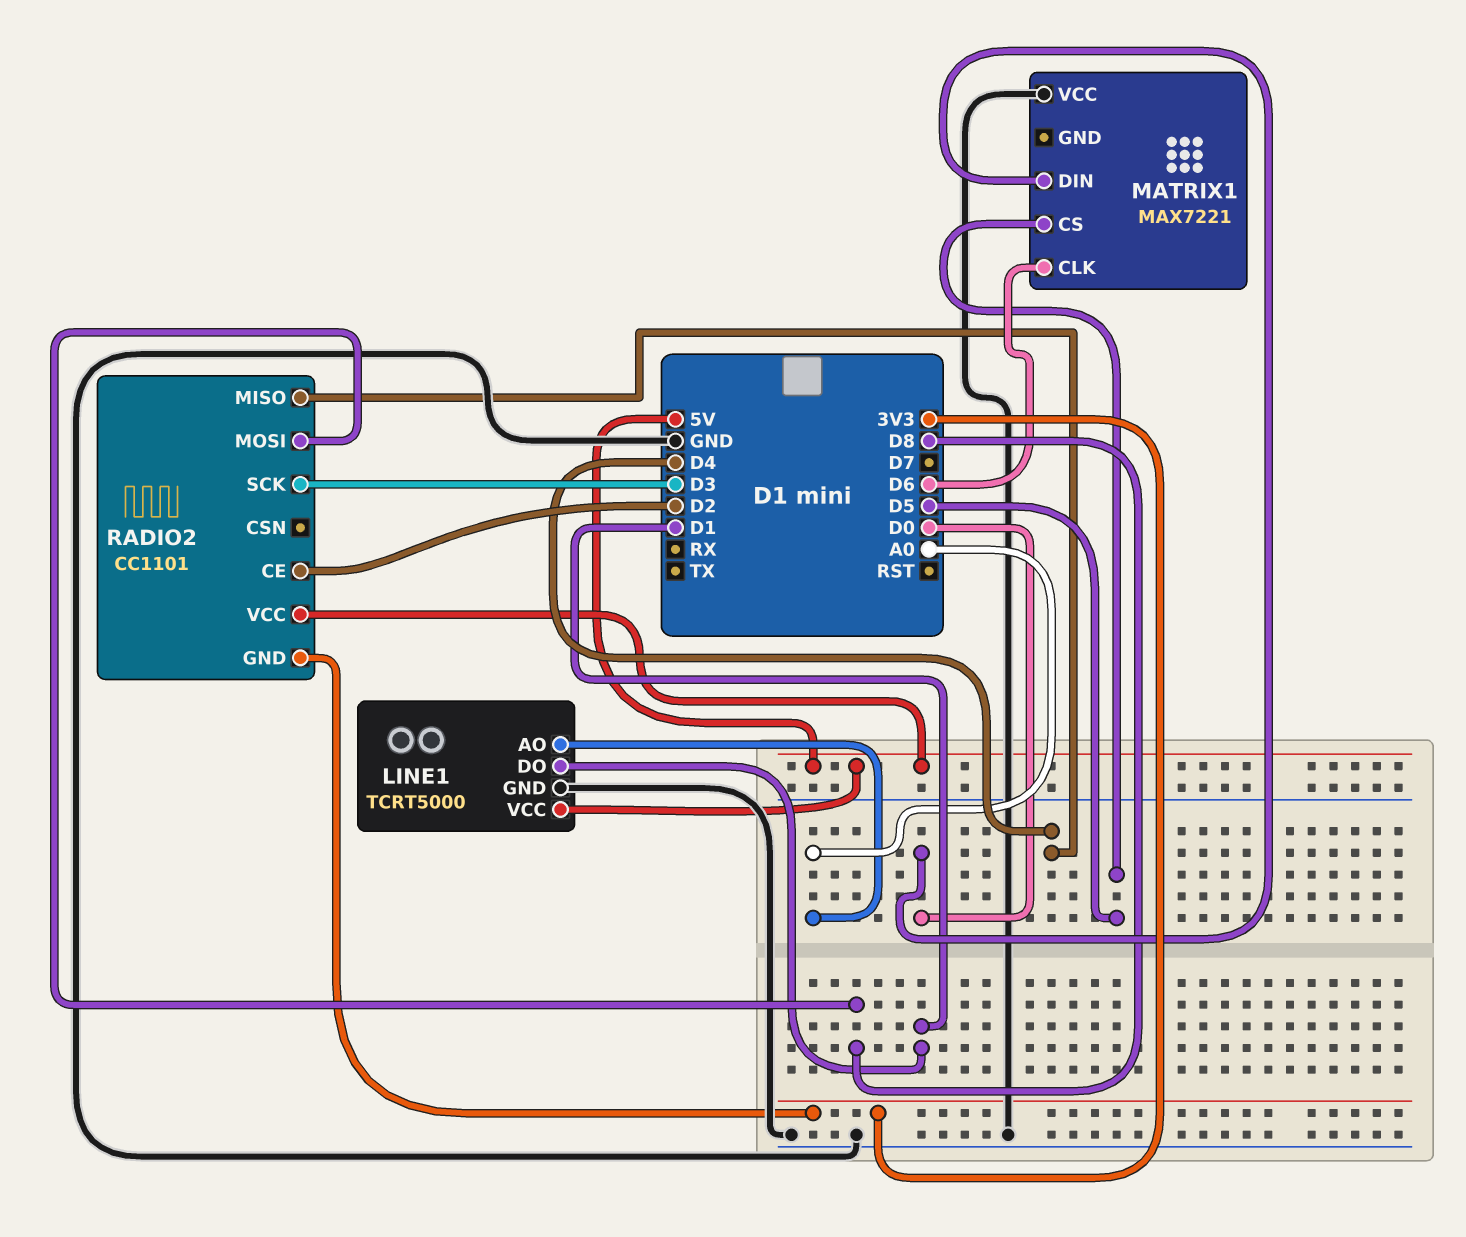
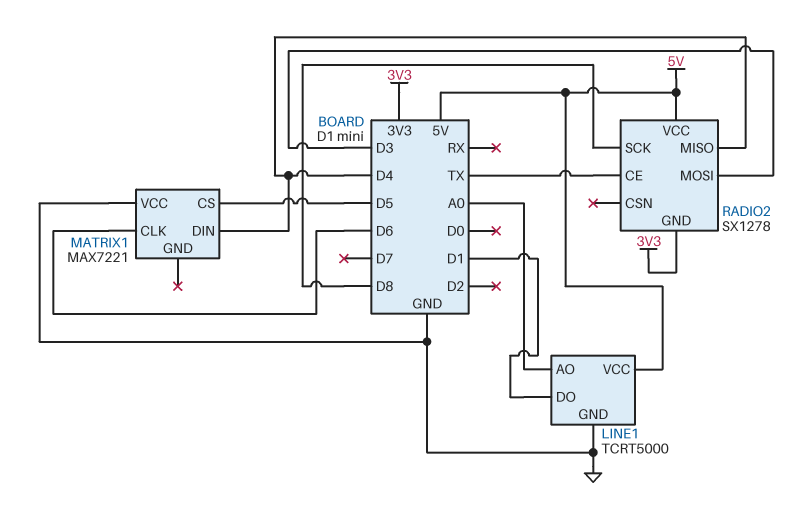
MATRIX1 pin DIN: D0 -> D4
RADIO2: CC1101 -> SX1278
RADIO2 pin CE: D2 -> TX
RADIO2 pin MOSI: D8 -> D3
RADIO2 pin SCK: D3 -> D8

